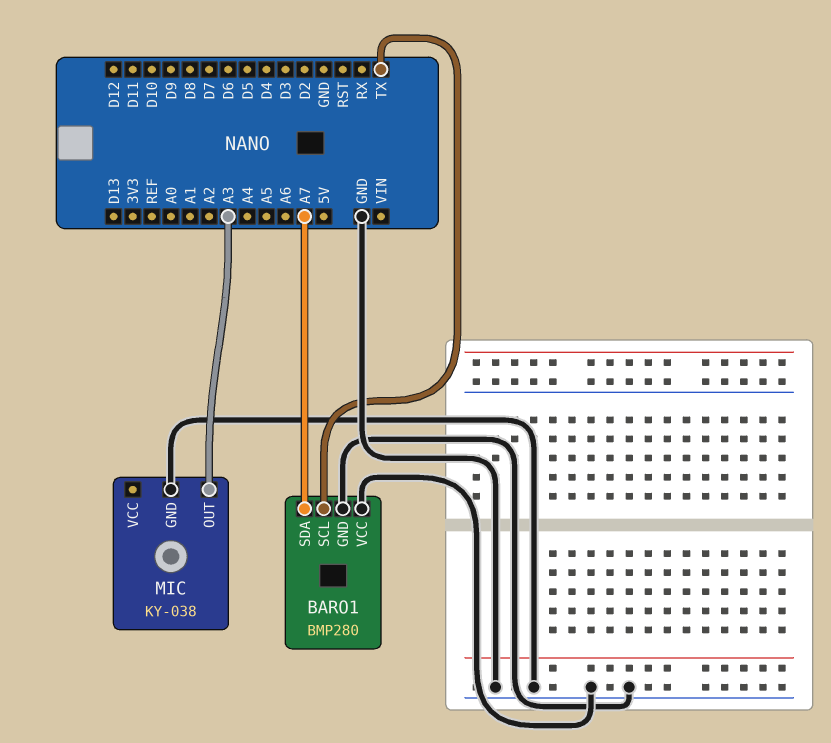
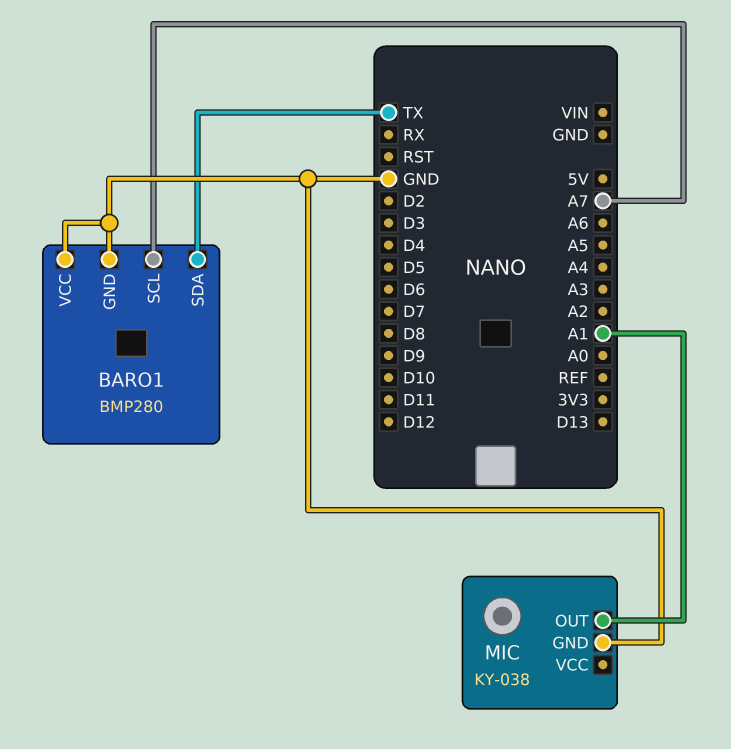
BARO1 pin SCL: TX -> A7
BARO1 pin SDA: A7 -> TX
MIC pin OUT: A3 -> A1

